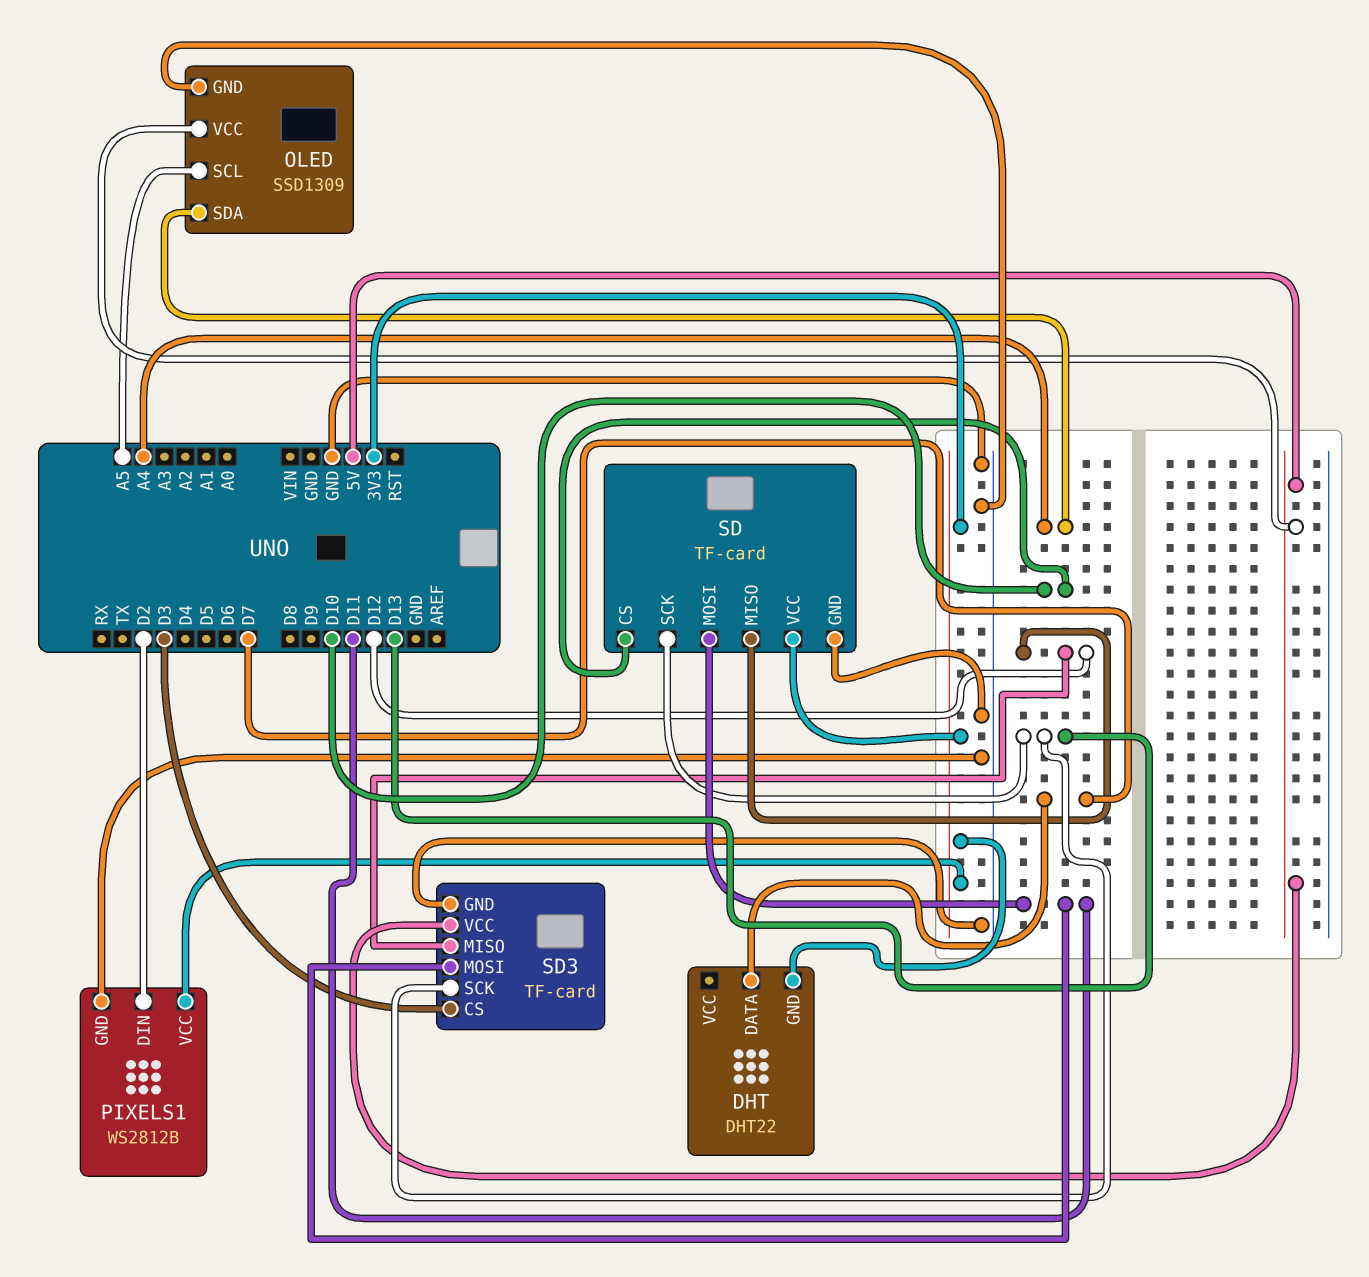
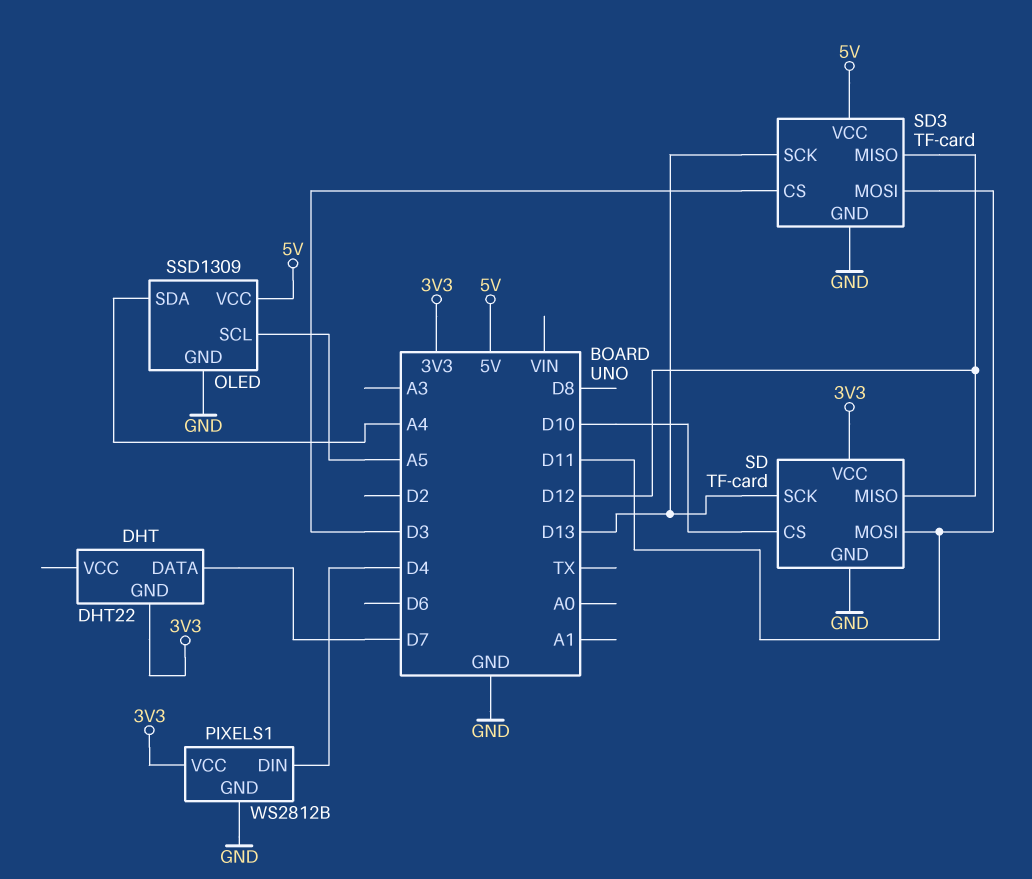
PIXELS1 pin DIN: D2 -> D4

